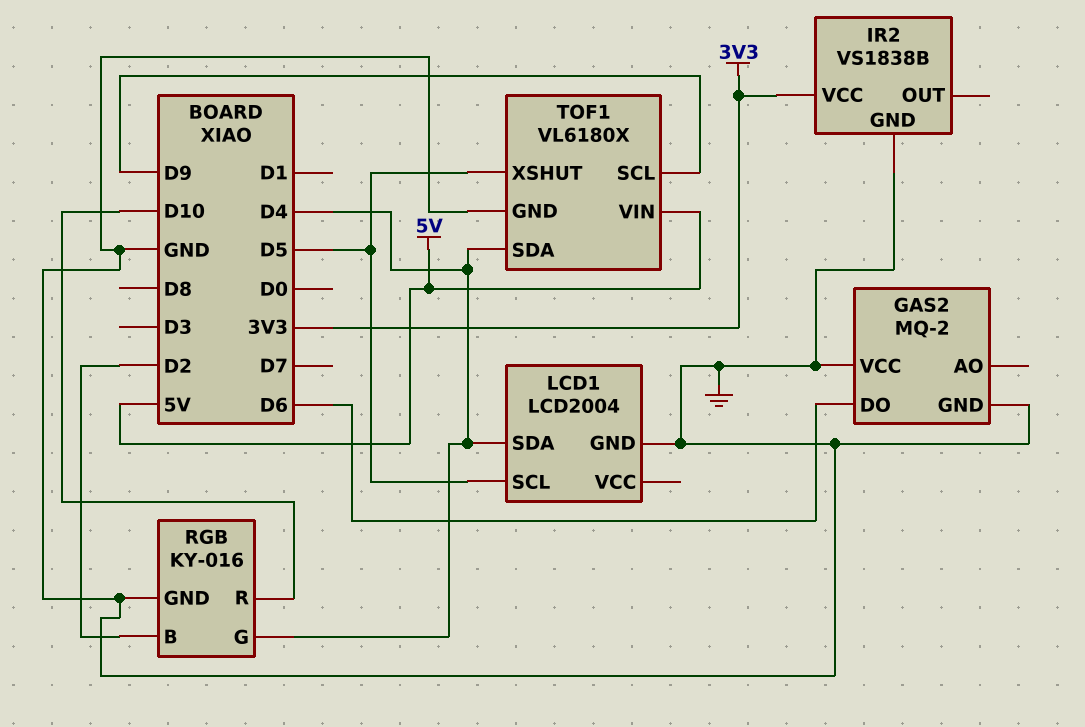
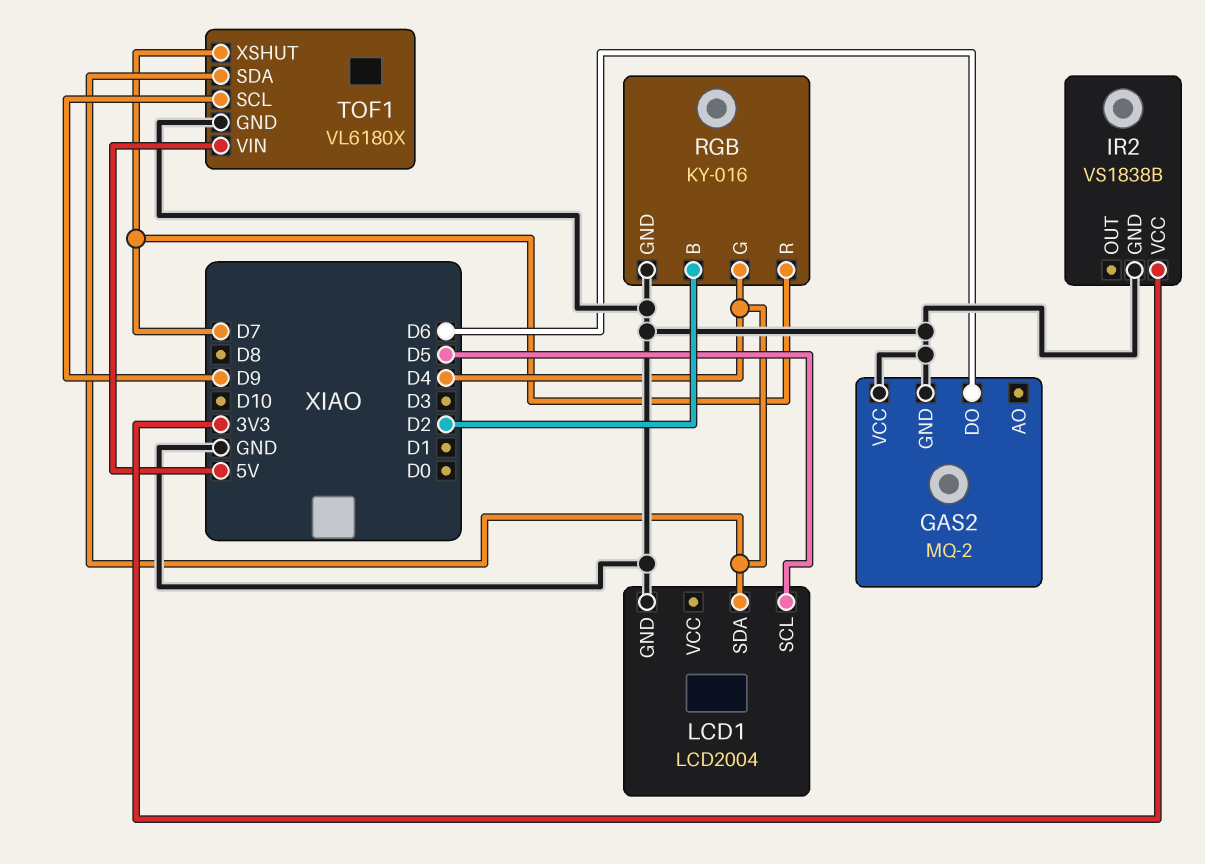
RGB pin R: D10 -> D7
TOF1 pin XSHUT: D5 -> D7

